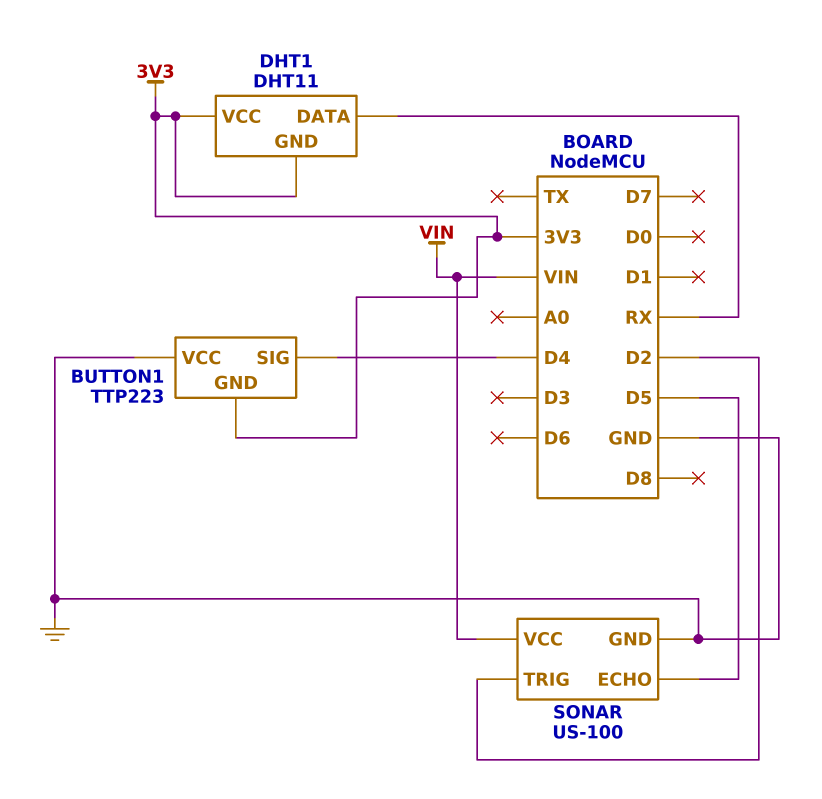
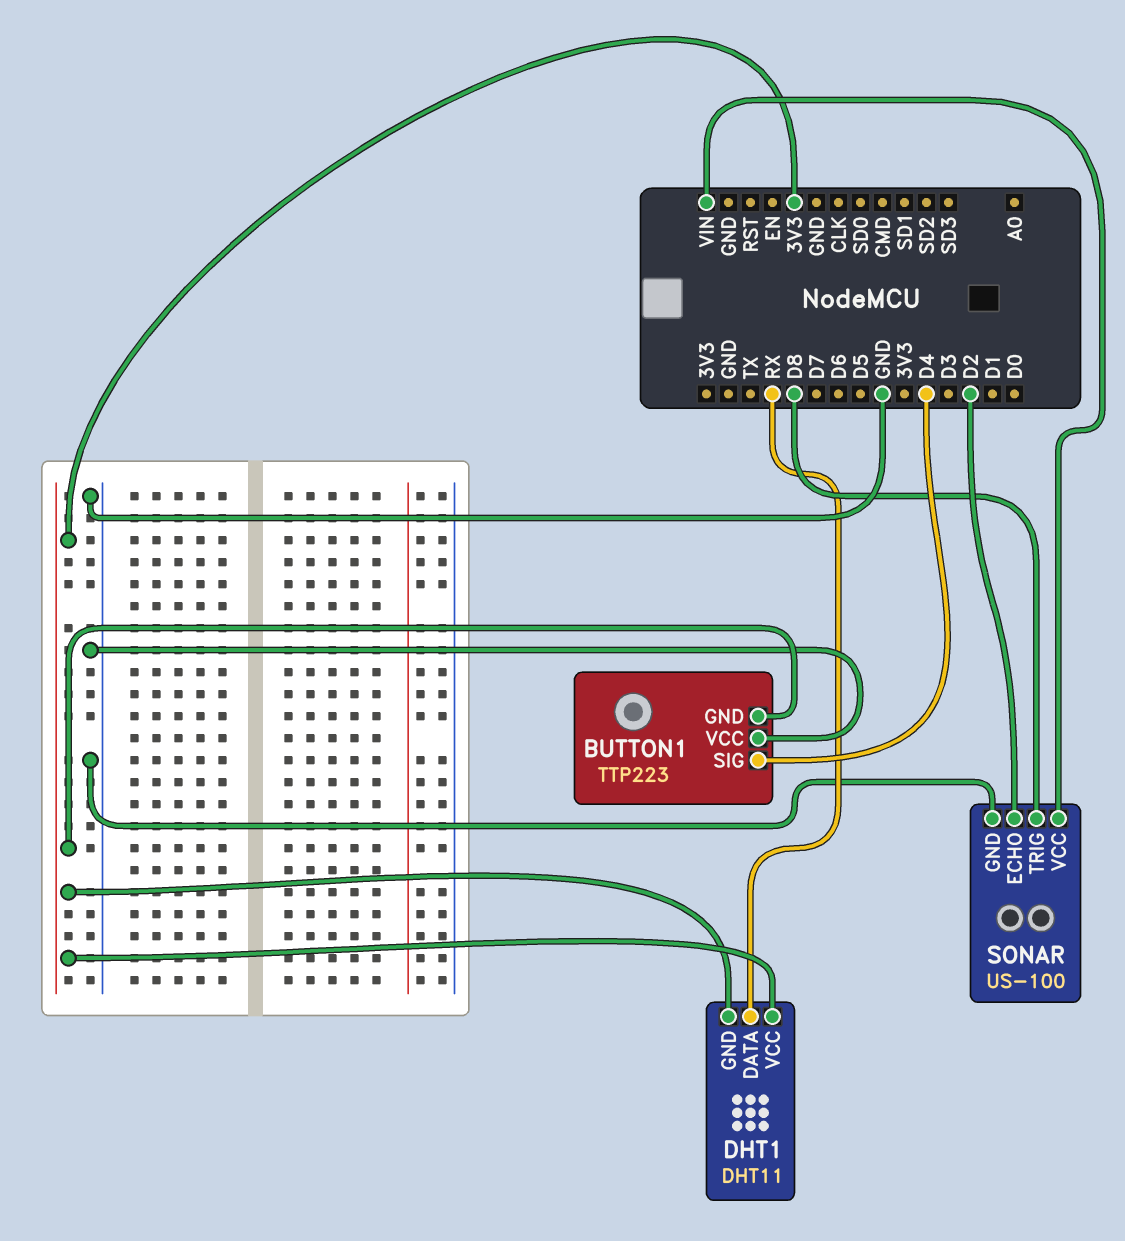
SONAR pin ECHO: D5 -> D2
SONAR pin TRIG: D2 -> D8

